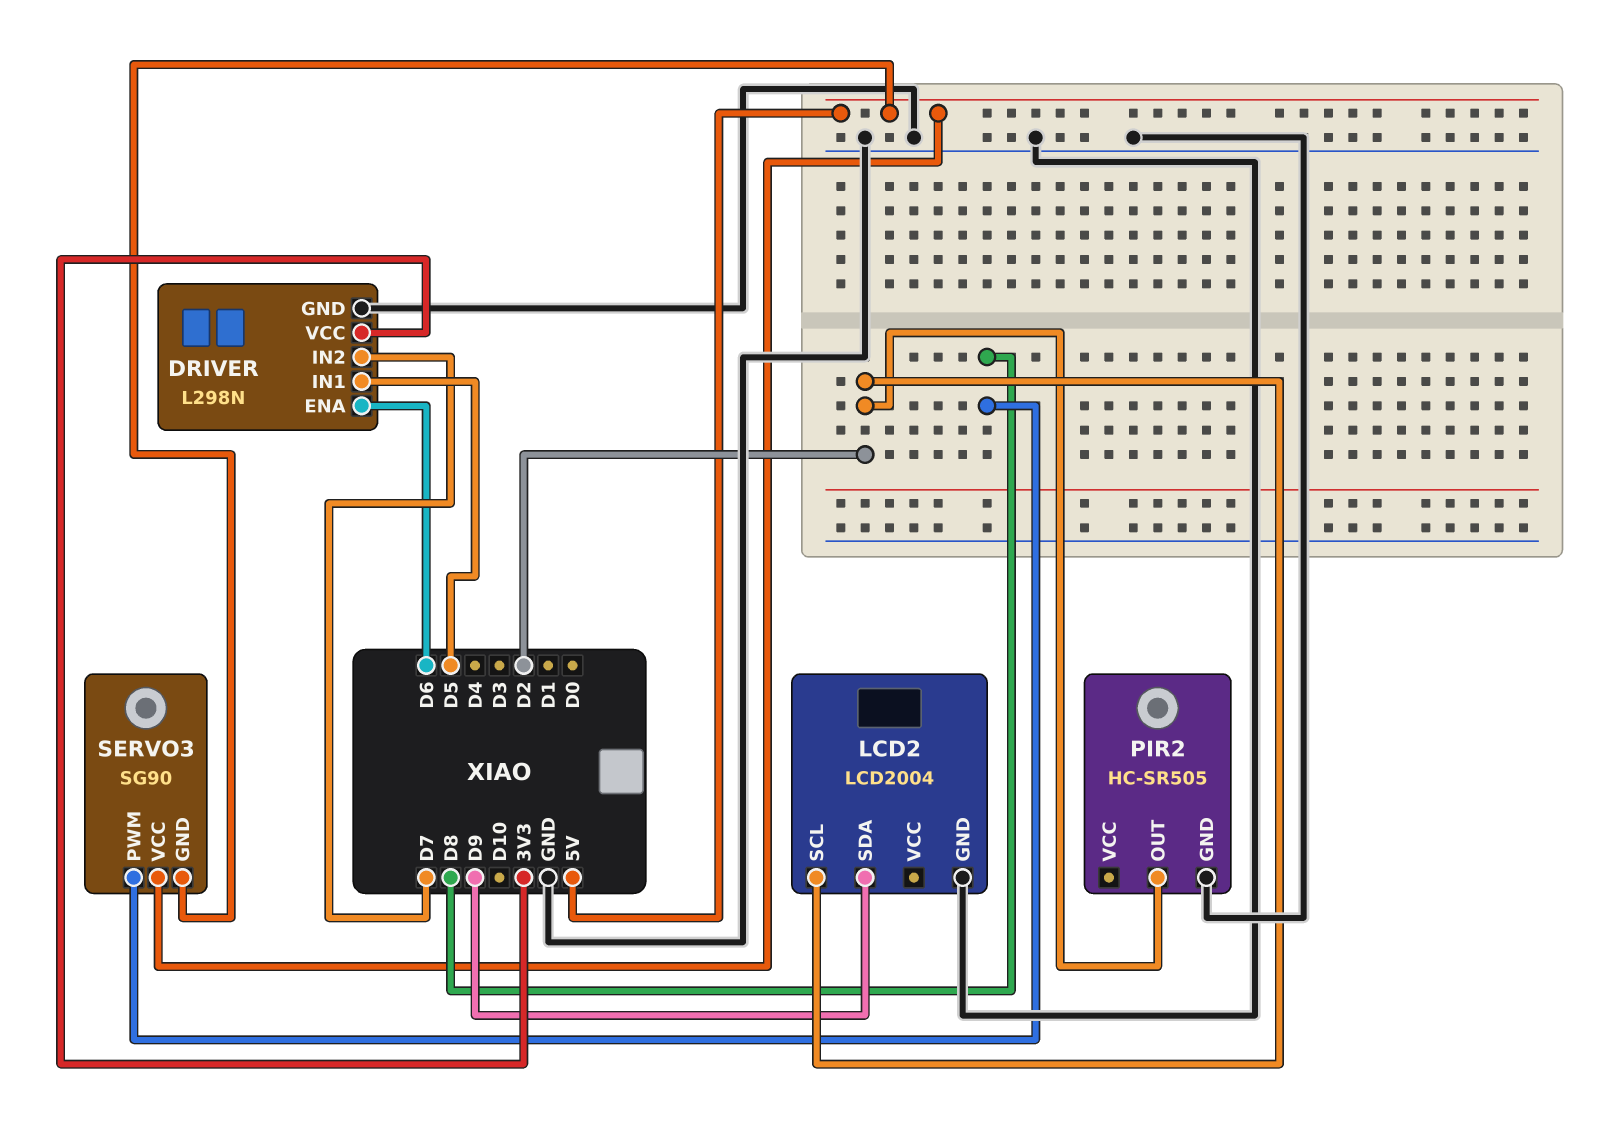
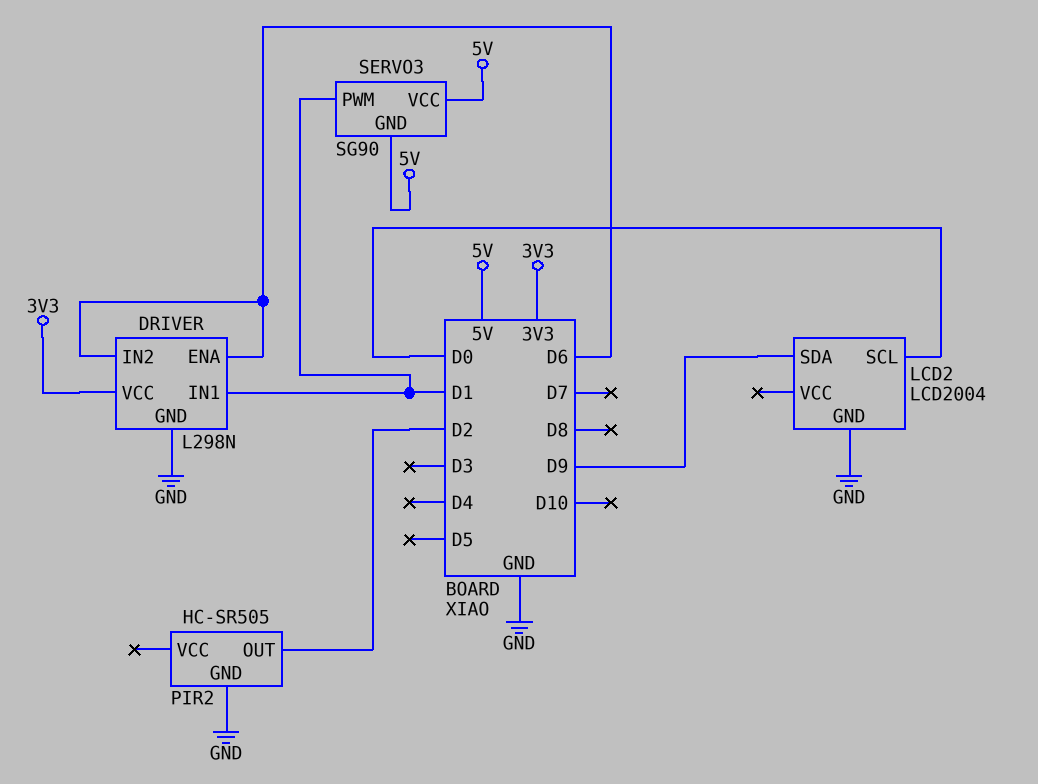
DRIVER pin IN1: D5 -> D1
DRIVER pin IN2: D7 -> D6
LCD2 pin SCL: D2 -> D0
SERVO3 pin PWM: D8 -> D1

